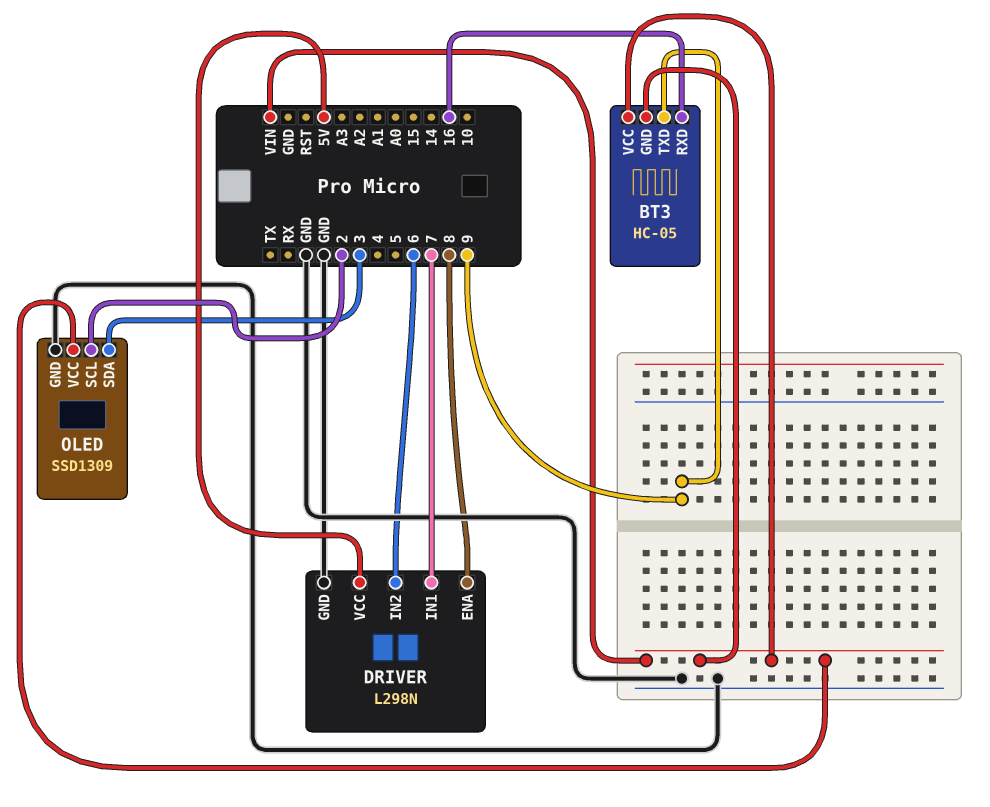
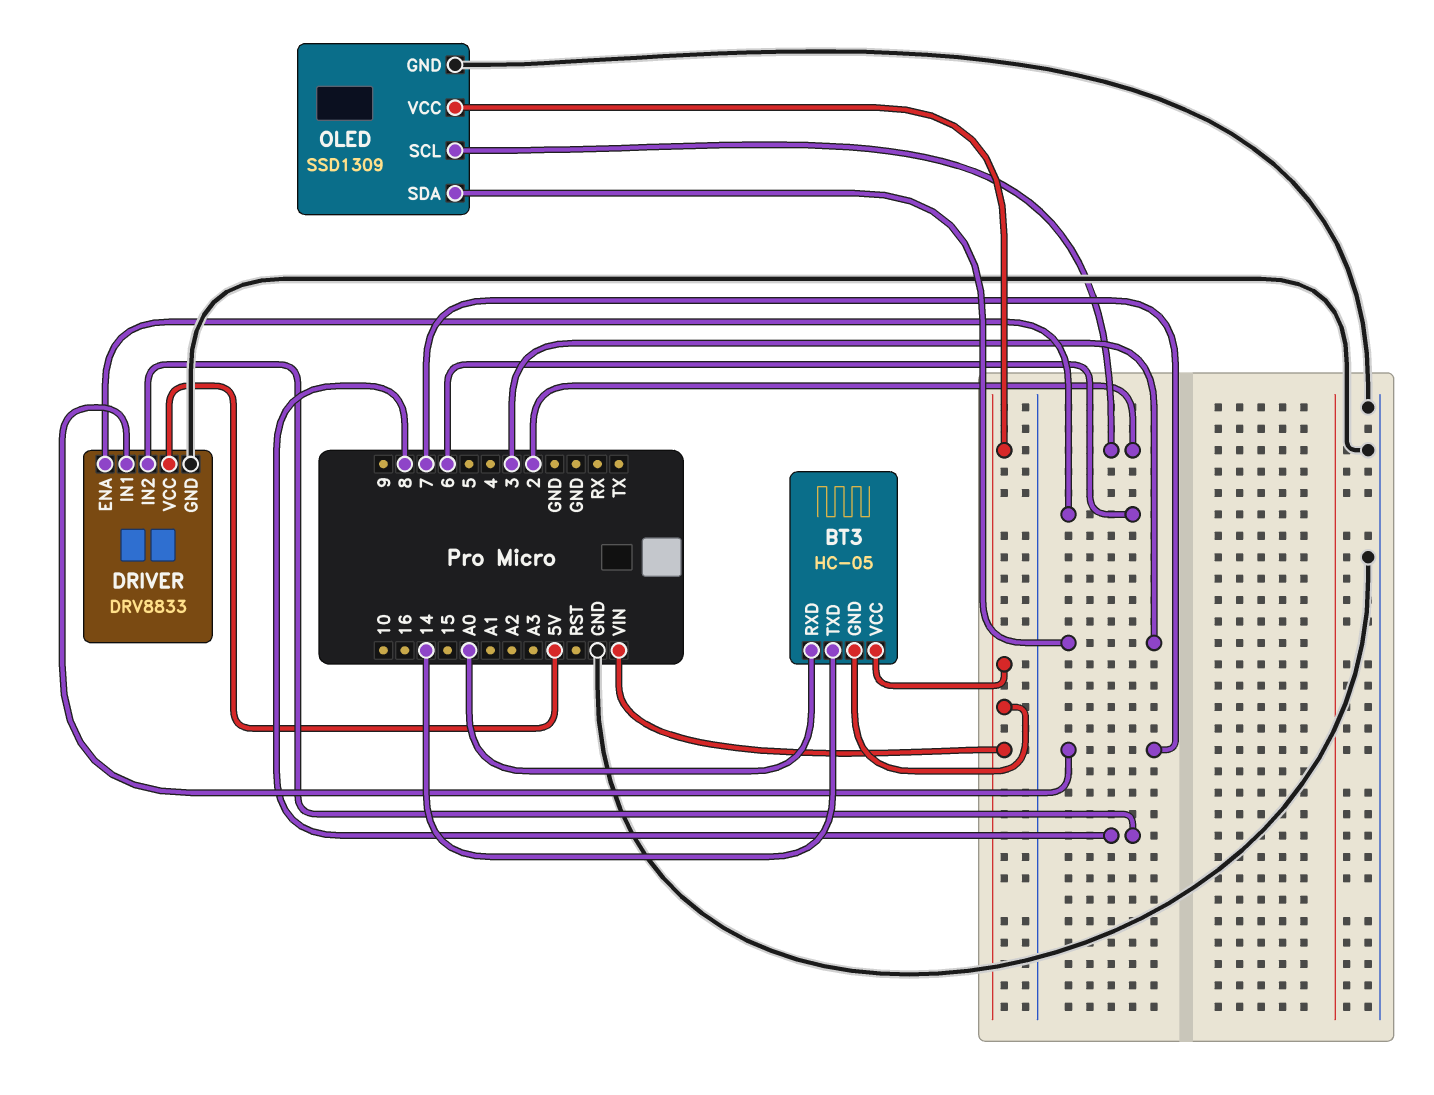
BT3 pin RXD: 16 -> A0
BT3 pin TXD: 9 -> 14
DRIVER: L298N -> DRV8833
DRIVER pin ENA: 8 -> 6
DRIVER pin IN2: 6 -> 8

